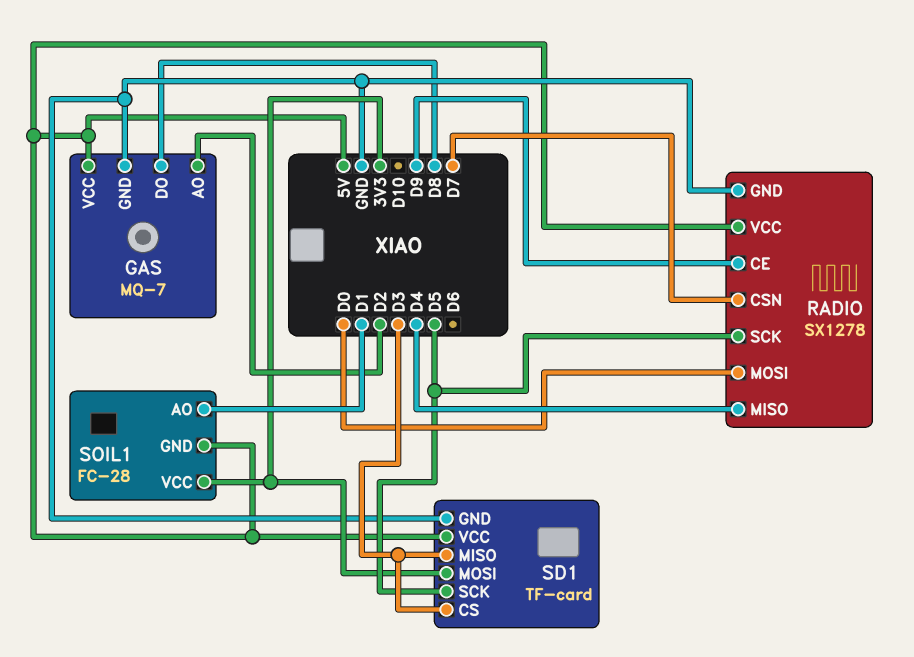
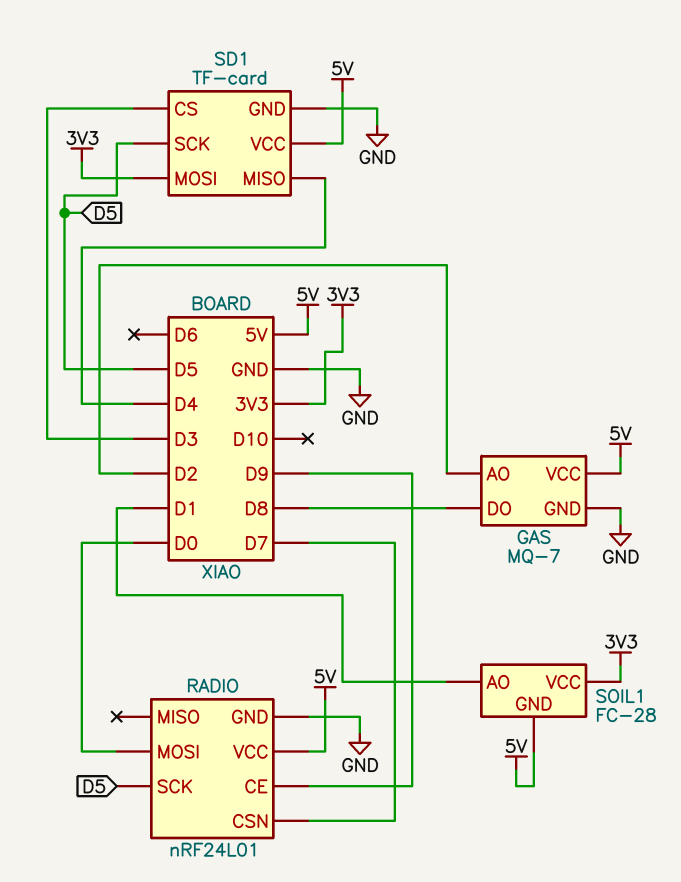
RADIO: SX1278 -> nRF24L01
RADIO pin MISO: D4 -> none
SD1 pin MISO: D3 -> D4

